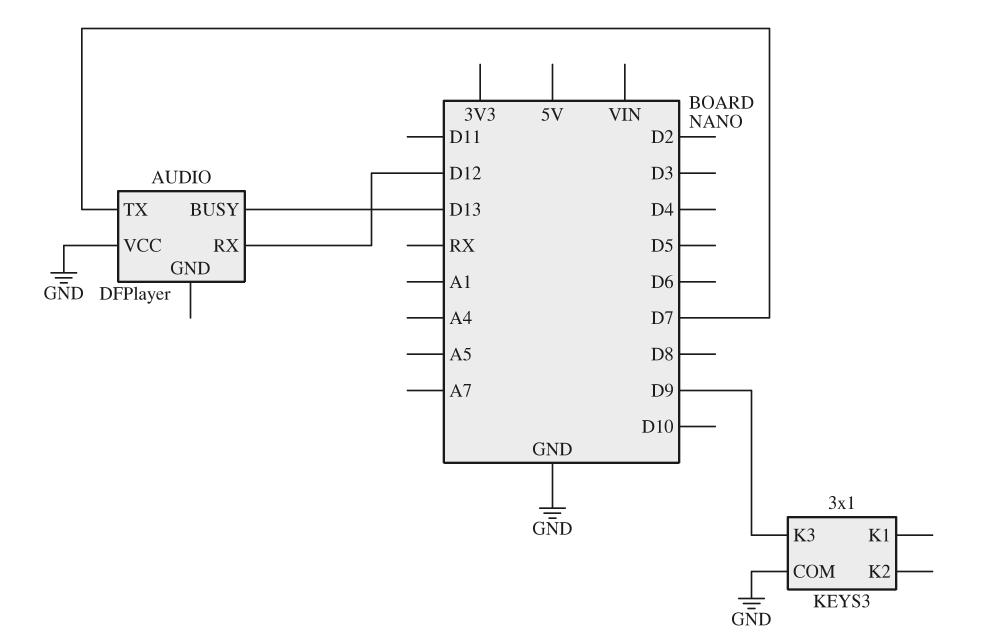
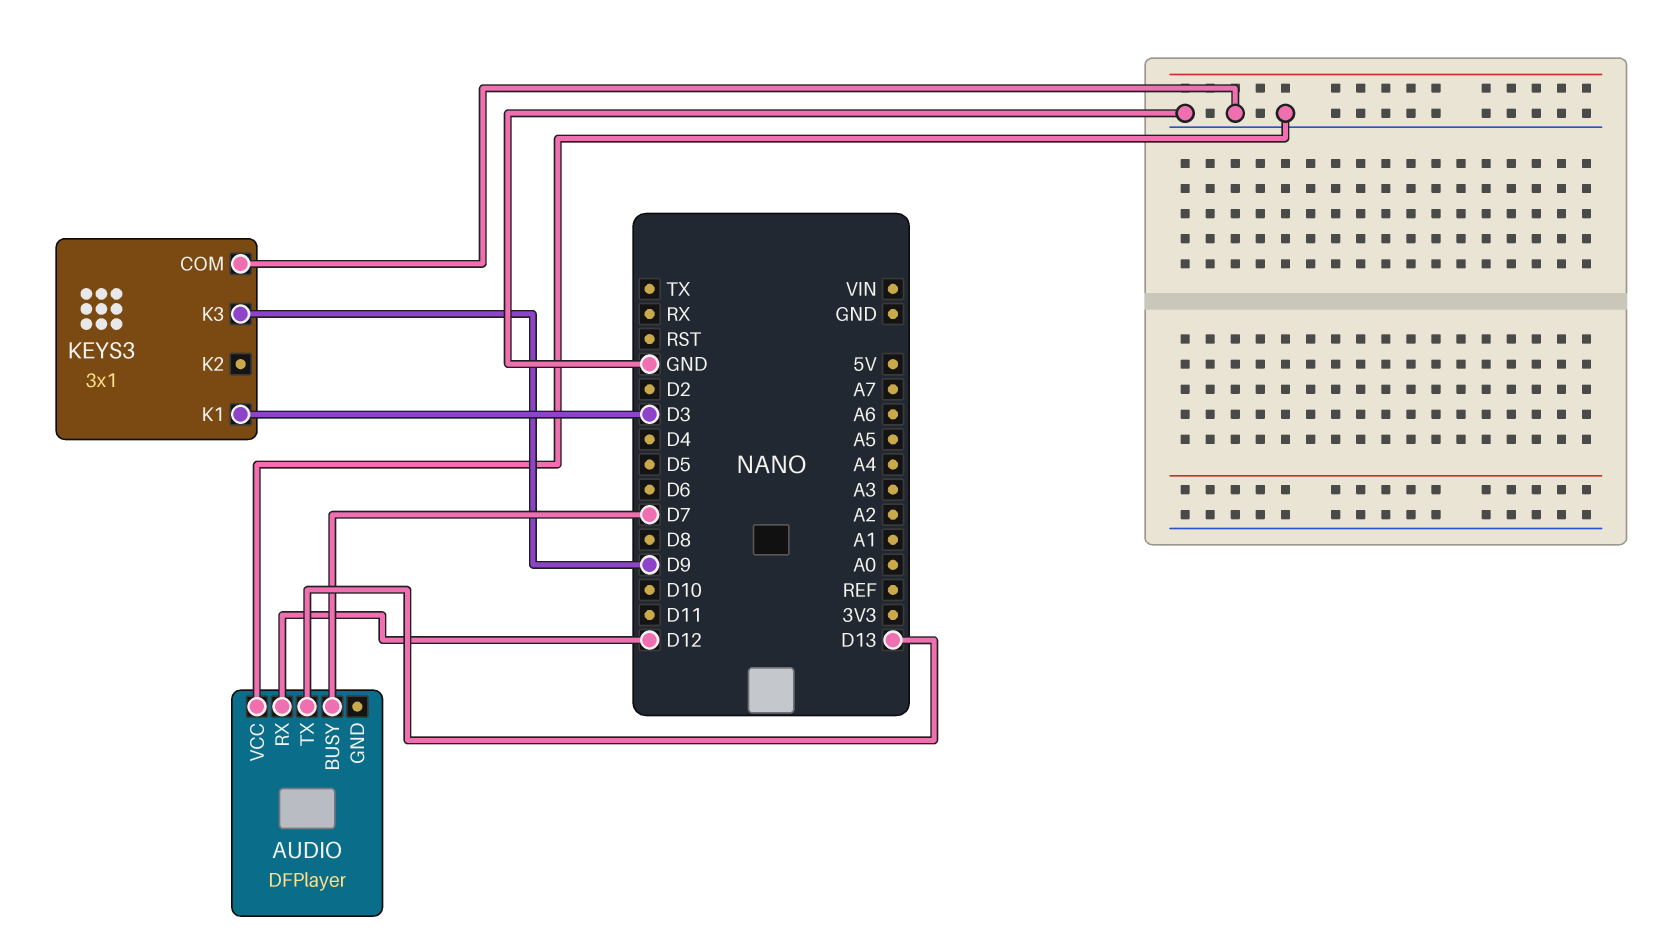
AUDIO pin BUSY: D13 -> D7
AUDIO pin TX: D7 -> D13
KEYS3 pin K1: none -> D3

